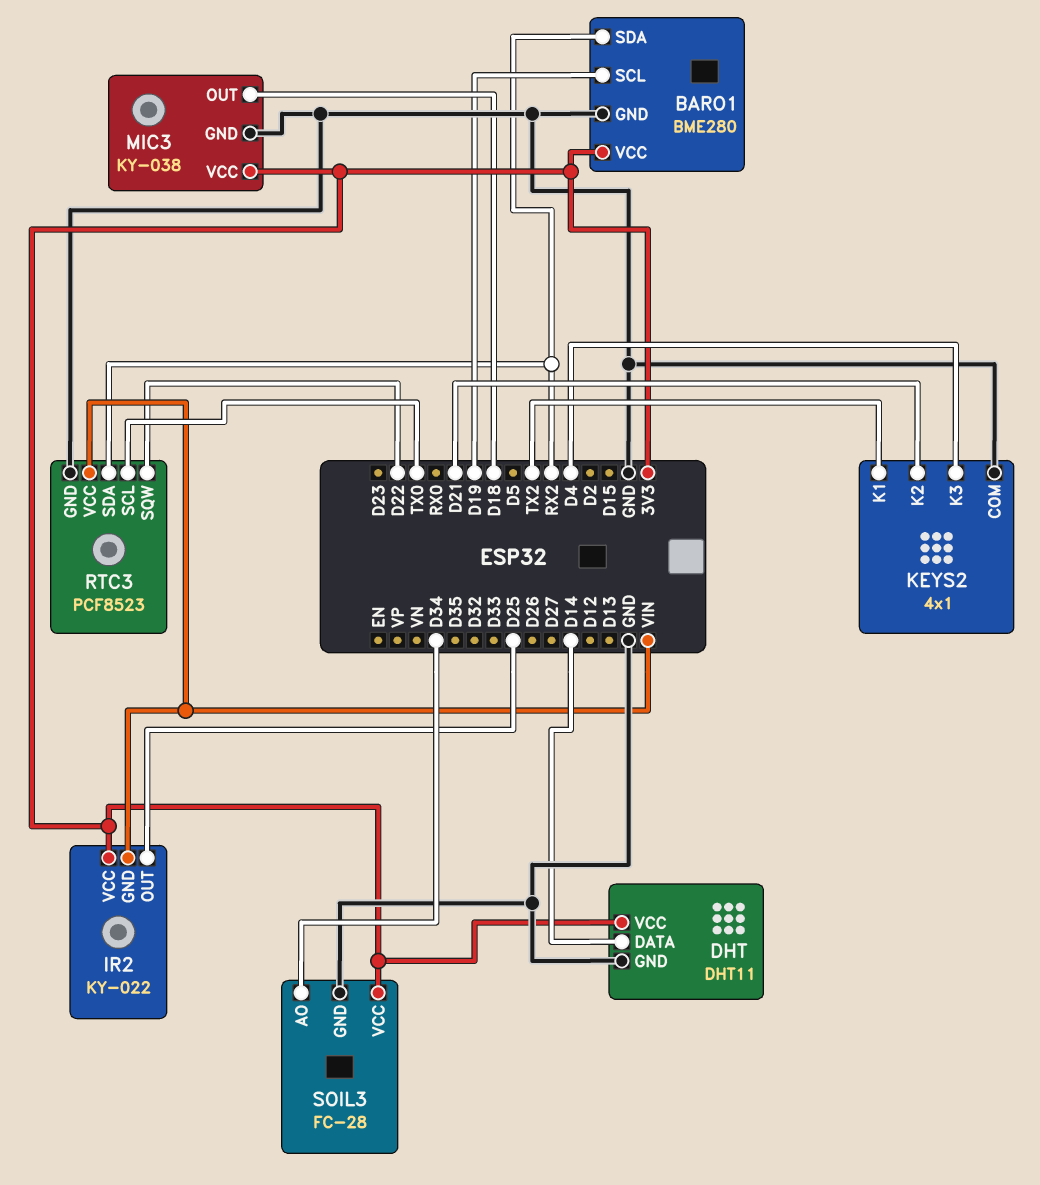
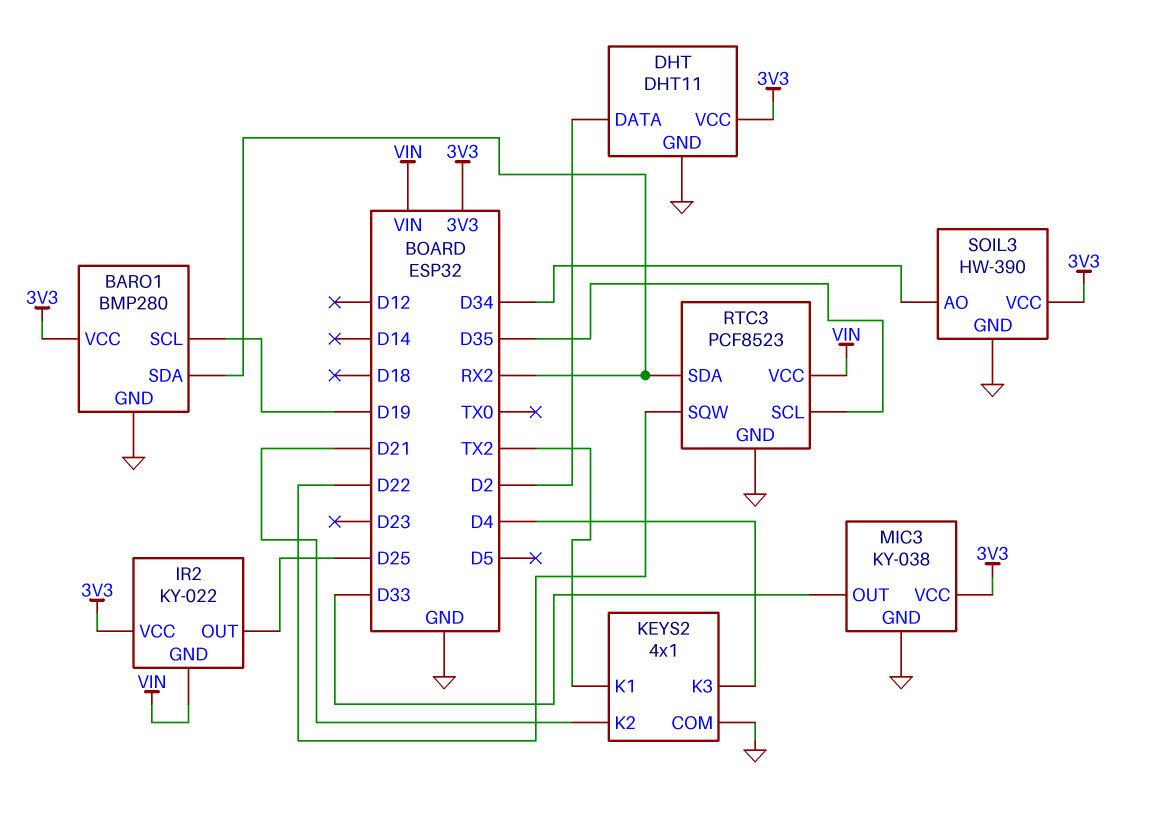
BARO1: BME280 -> BMP280
DHT pin DATA: D14 -> D2
MIC3 pin OUT: D18 -> D33
RTC3 pin SCL: TX0 -> D35
SOIL3: FC-28 -> HW-390

